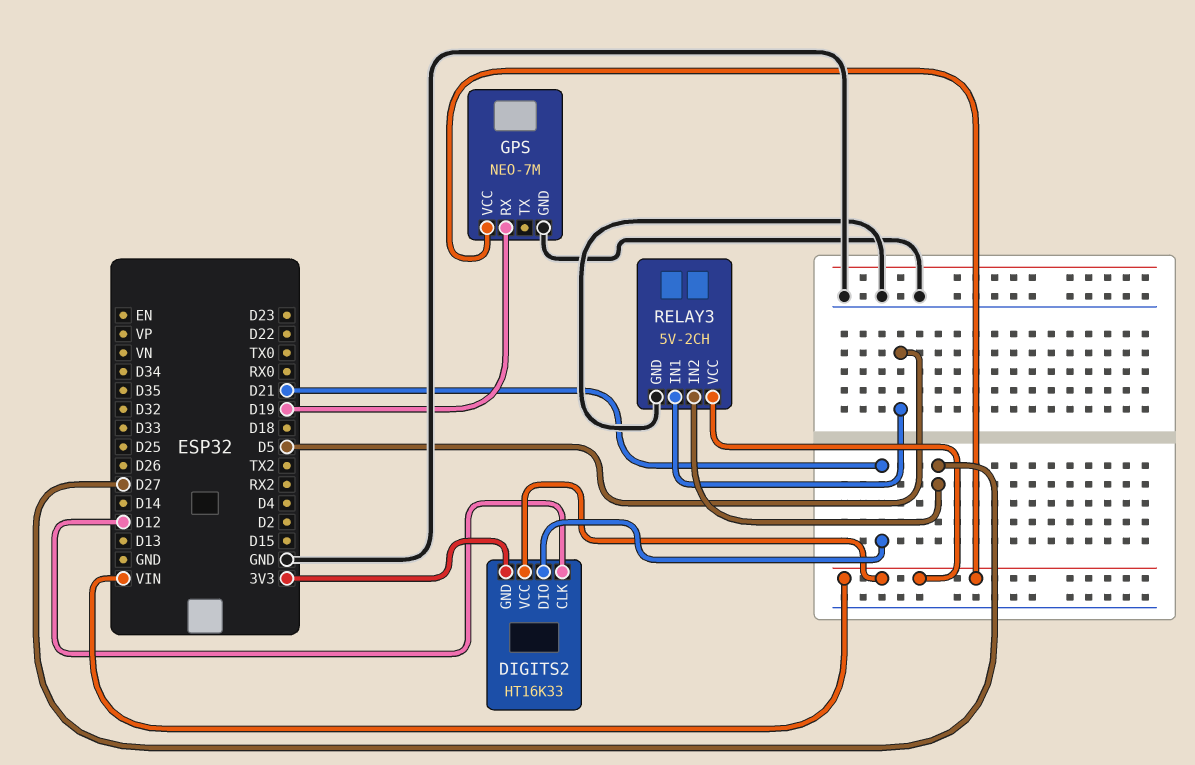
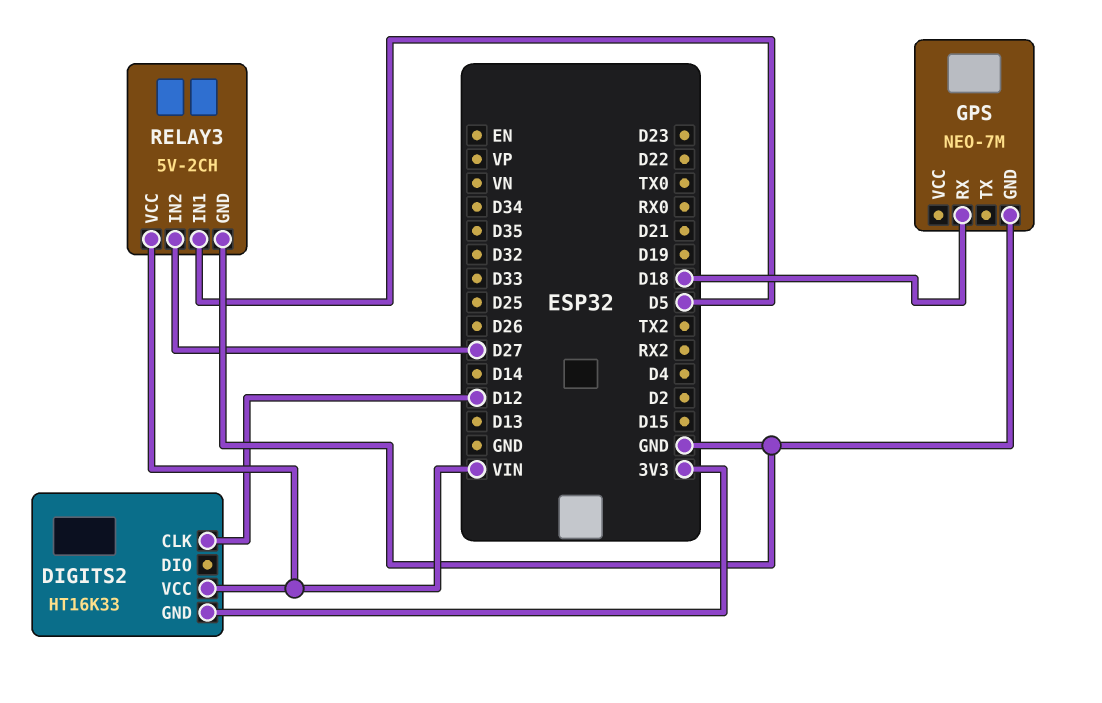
DIGITS2 pin DIO: D21 -> none
GPS pin RX: D19 -> D18
GPS pin VCC: VIN -> none

